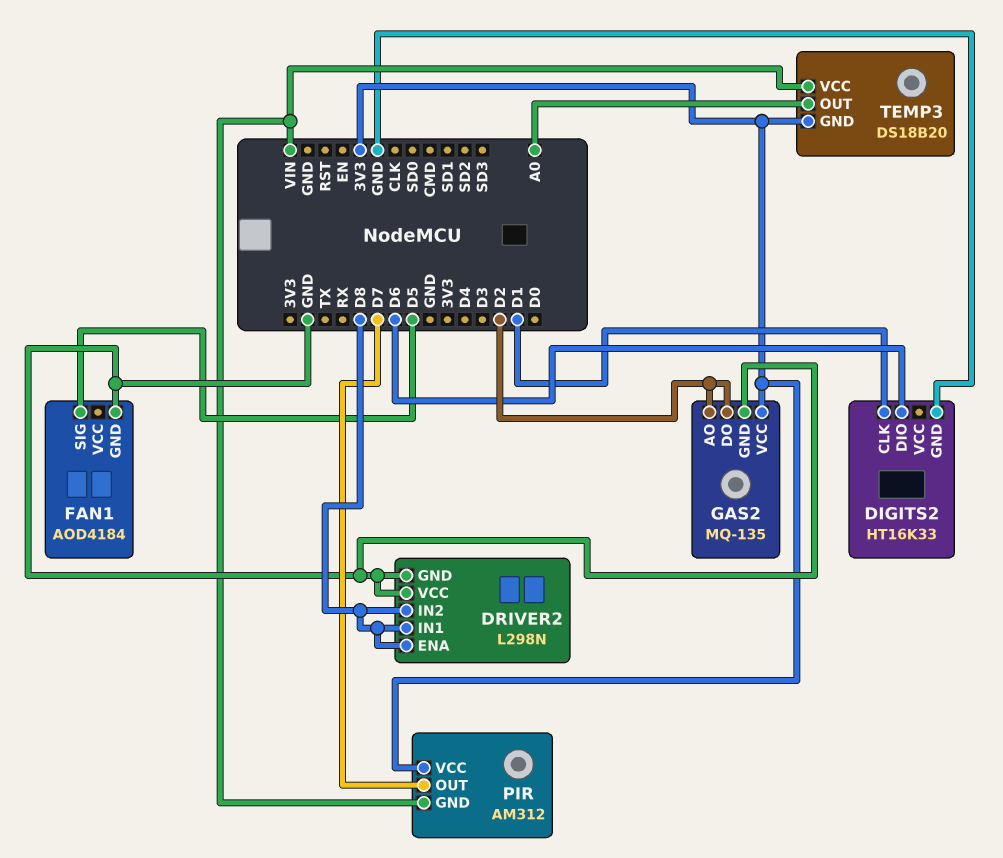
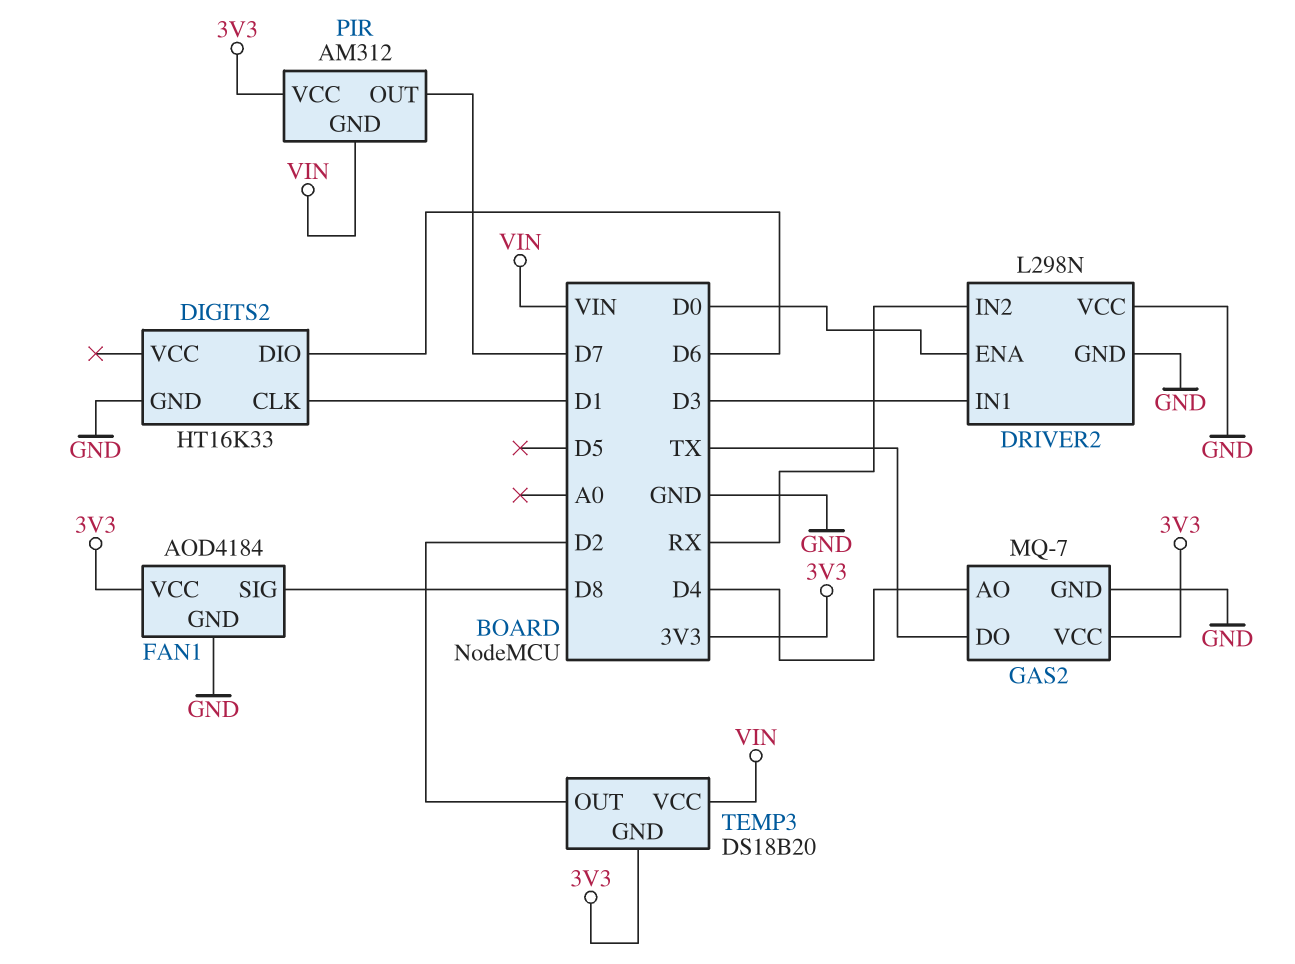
DRIVER2 pin ENA: D8 -> D0
DRIVER2 pin IN1: D8 -> D3
DRIVER2 pin IN2: D8 -> RX
FAN1 pin SIG: D5 -> D8
FAN1 pin VCC: none -> 3V3
GAS2: MQ-135 -> MQ-7
GAS2 pin AO: D2 -> D4
GAS2 pin DO: D2 -> TX
TEMP3 pin OUT: A0 -> D2

